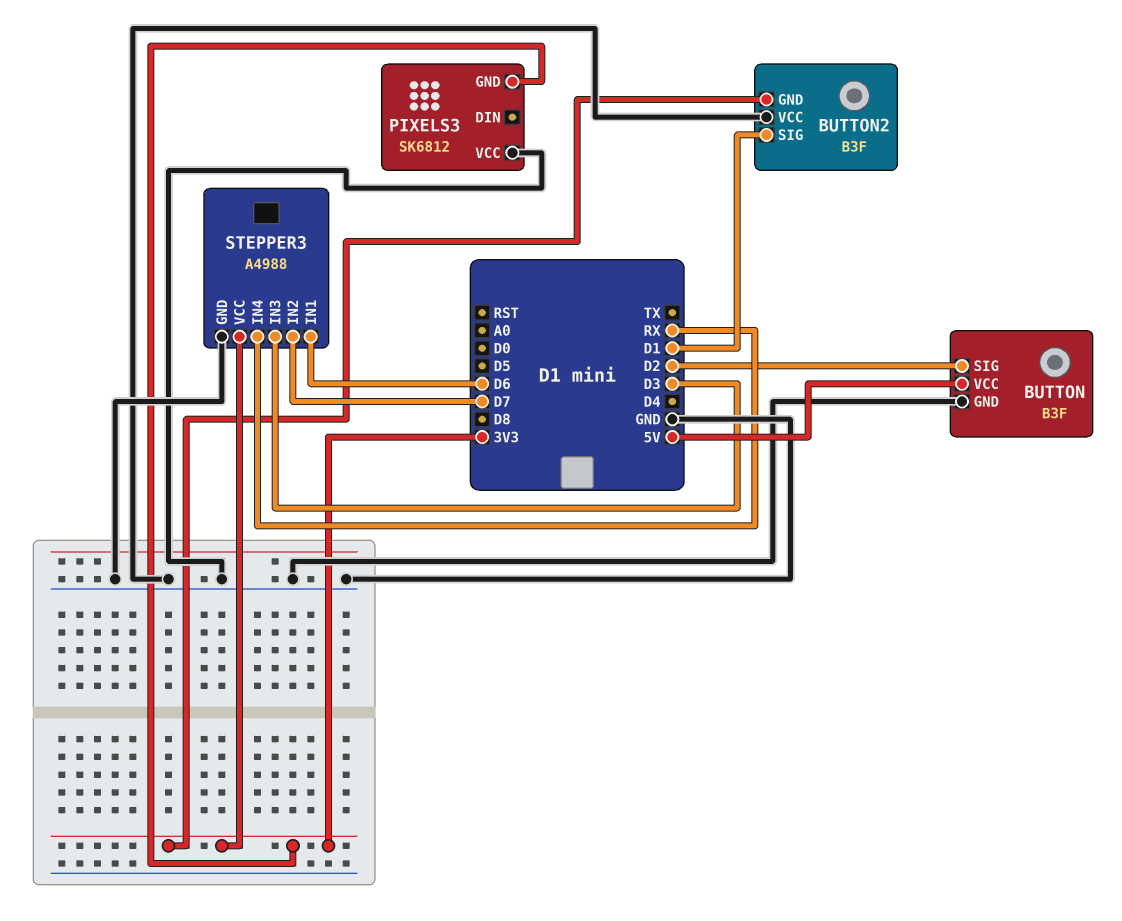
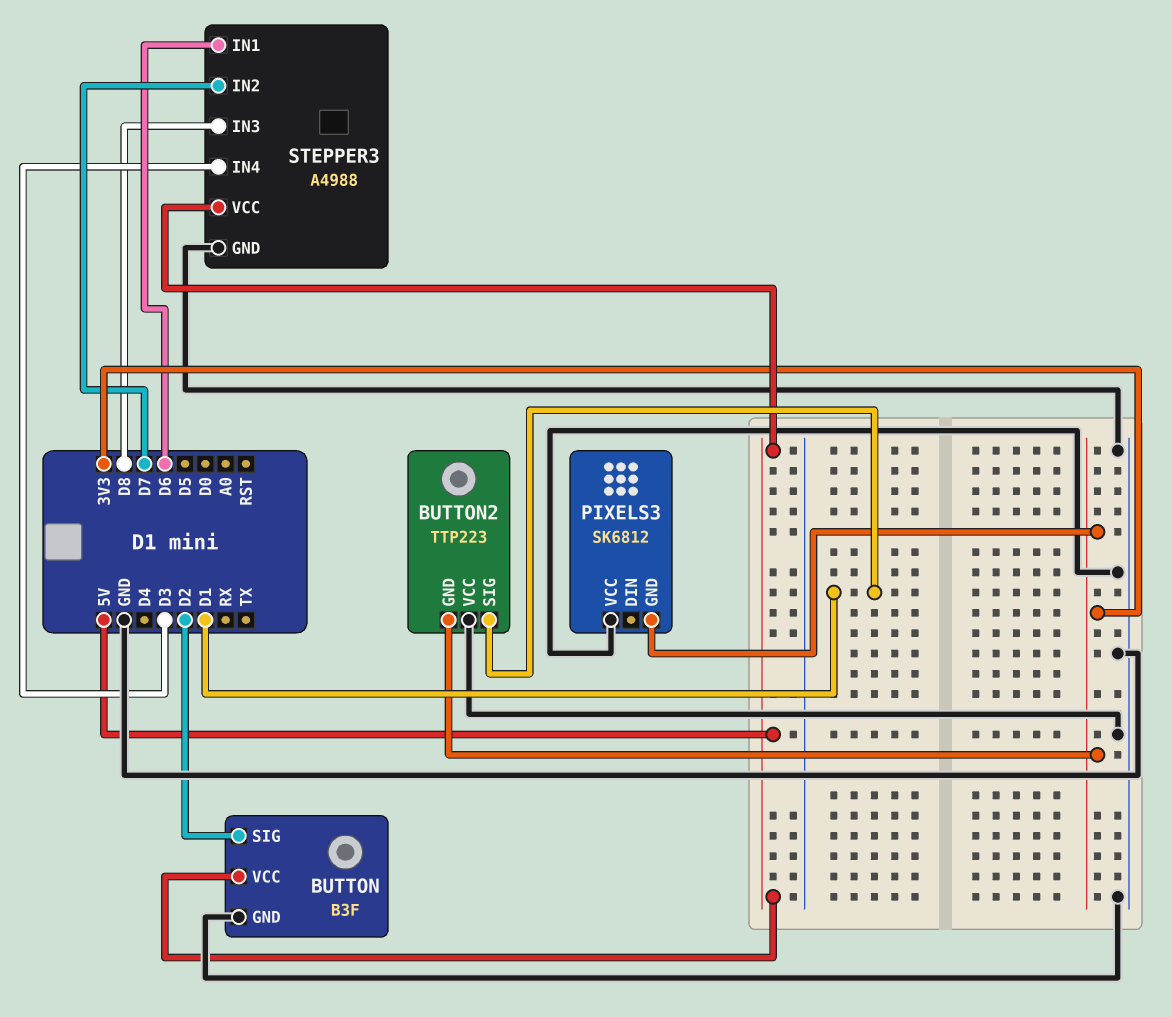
BUTTON2: B3F -> TTP223
STEPPER3 pin IN3: D3 -> D8
STEPPER3 pin IN4: RX -> D3
STEPPER3 pin VCC: 3V3 -> 5V

